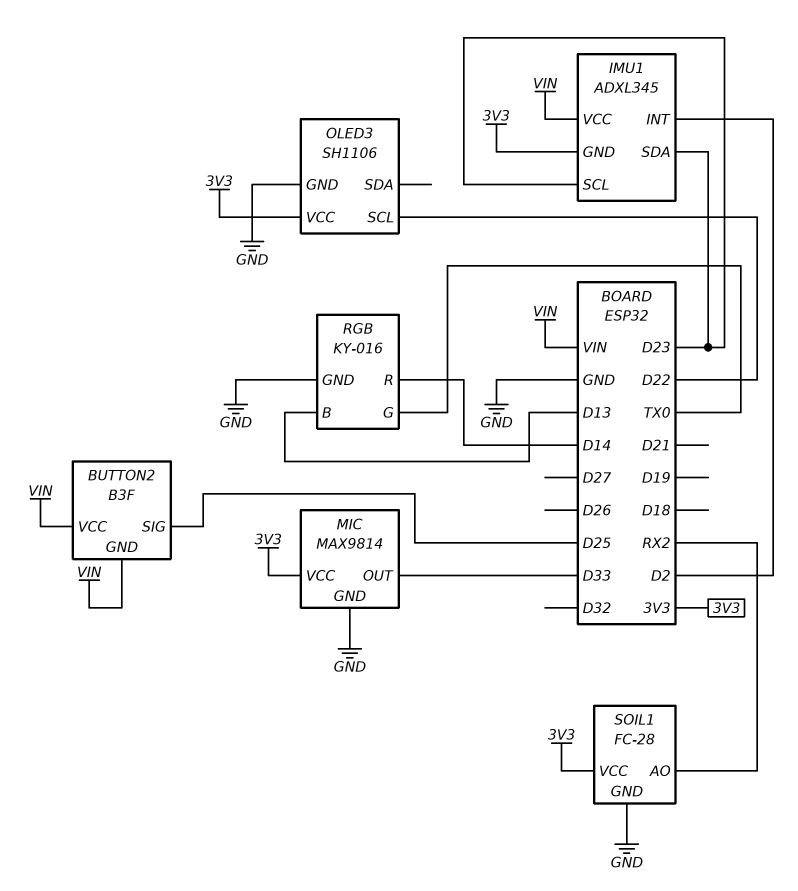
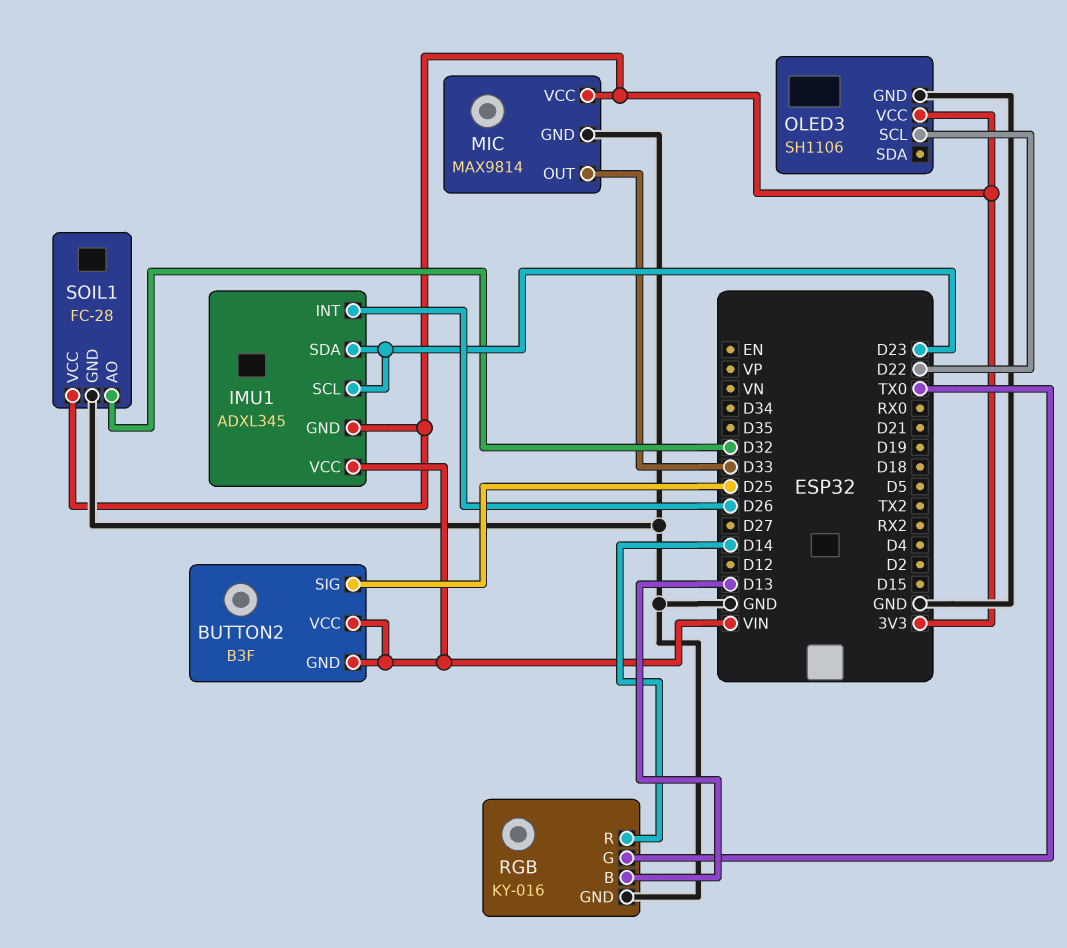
IMU1 pin INT: D2 -> D26
SOIL1 pin AO: RX2 -> D32

